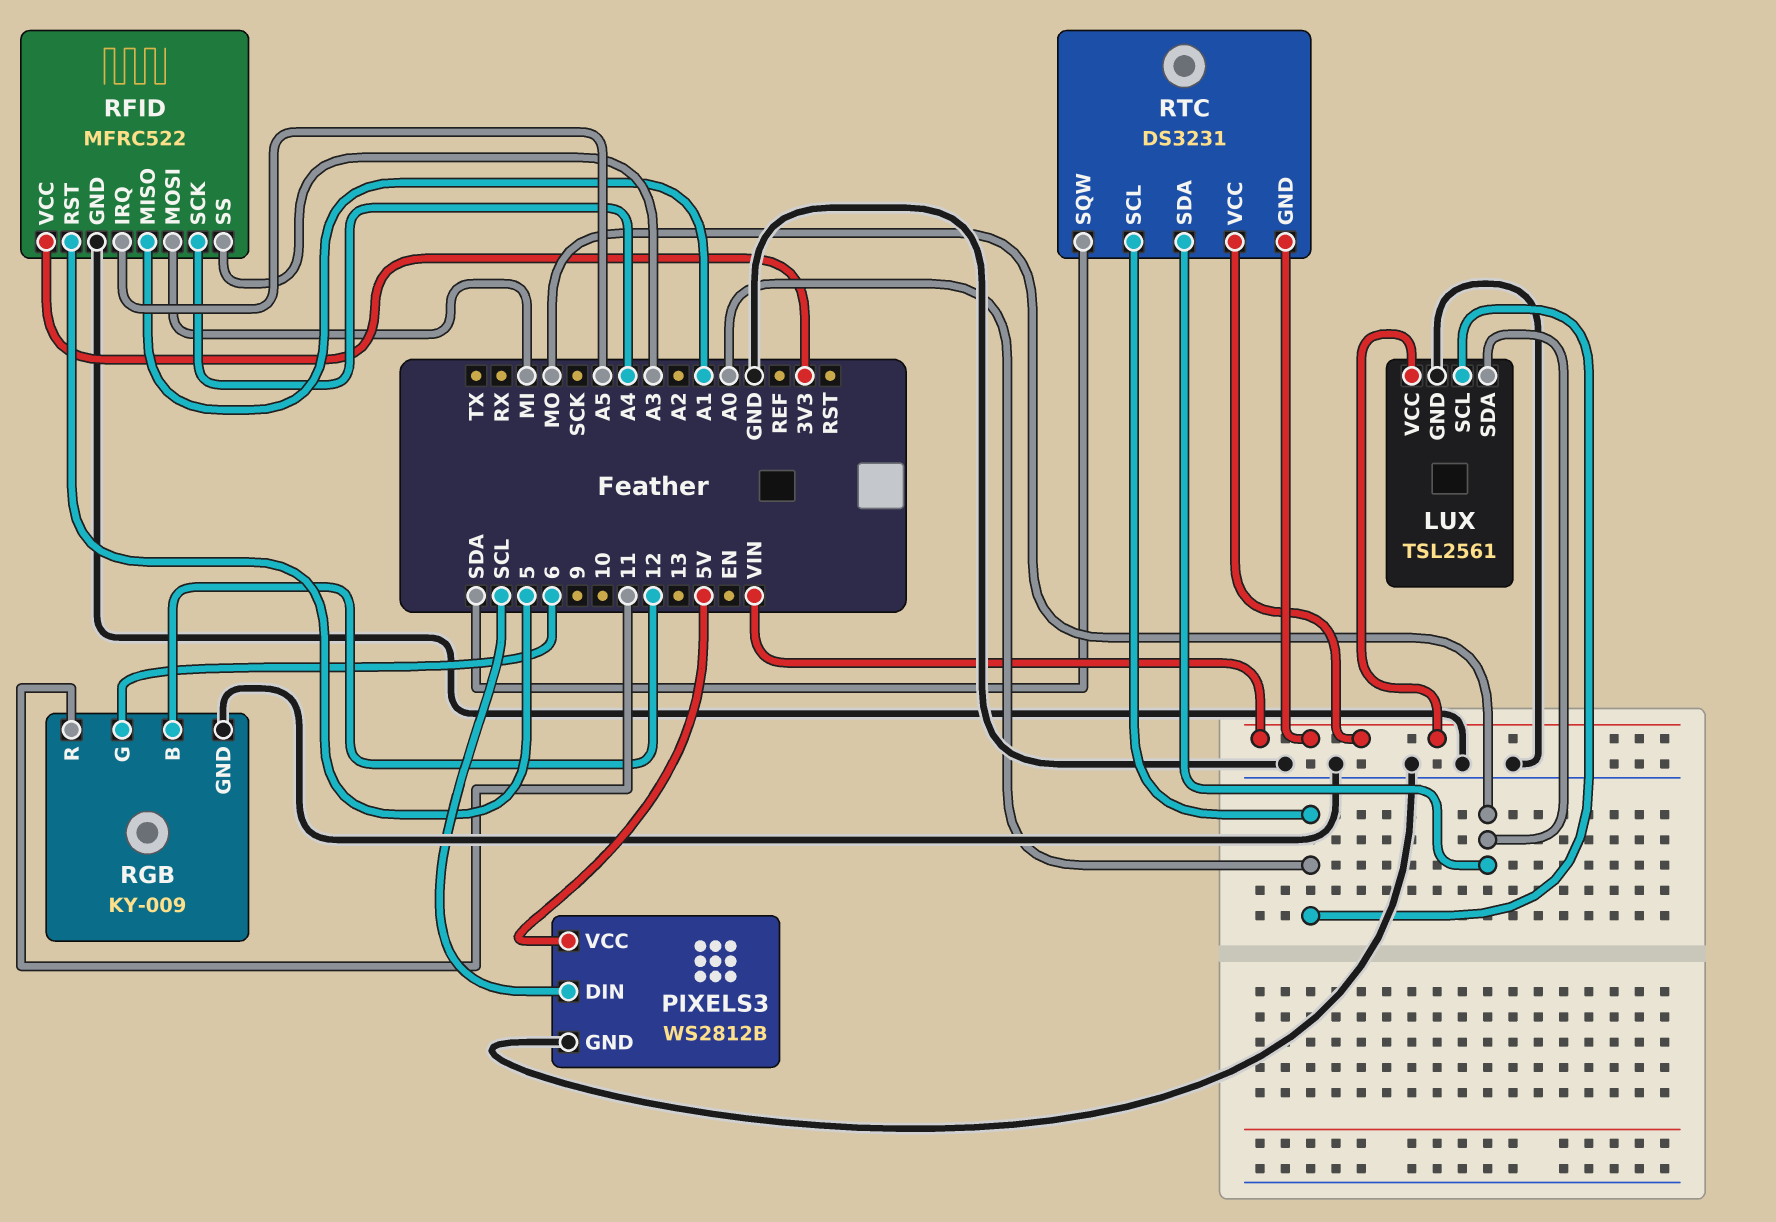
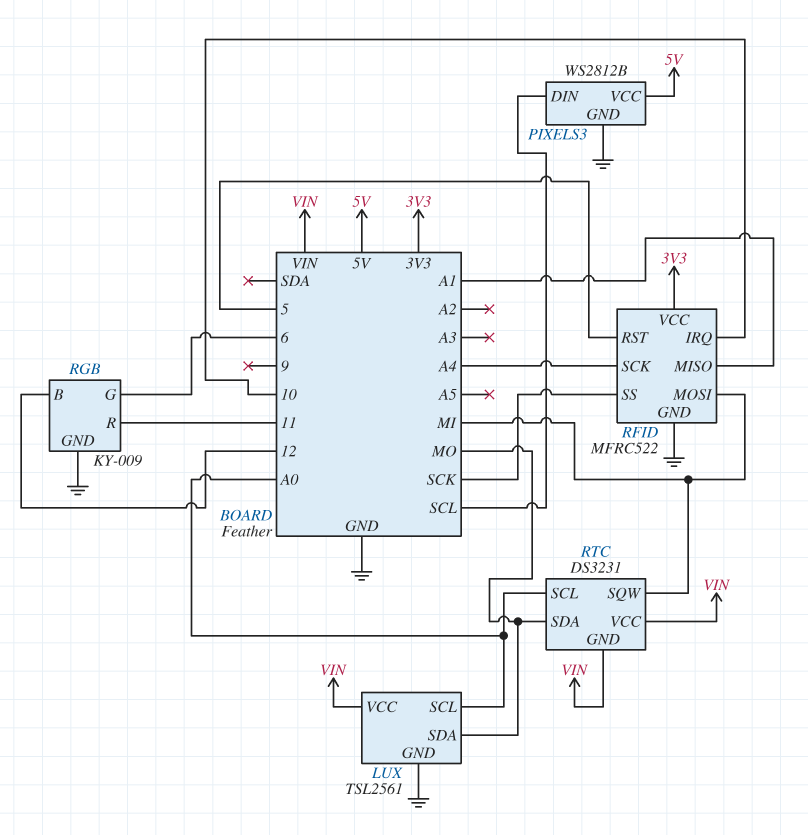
RFID pin IRQ: A5 -> 10
RFID pin SS: A3 -> SCK
RTC pin SQW: SDA -> MI

